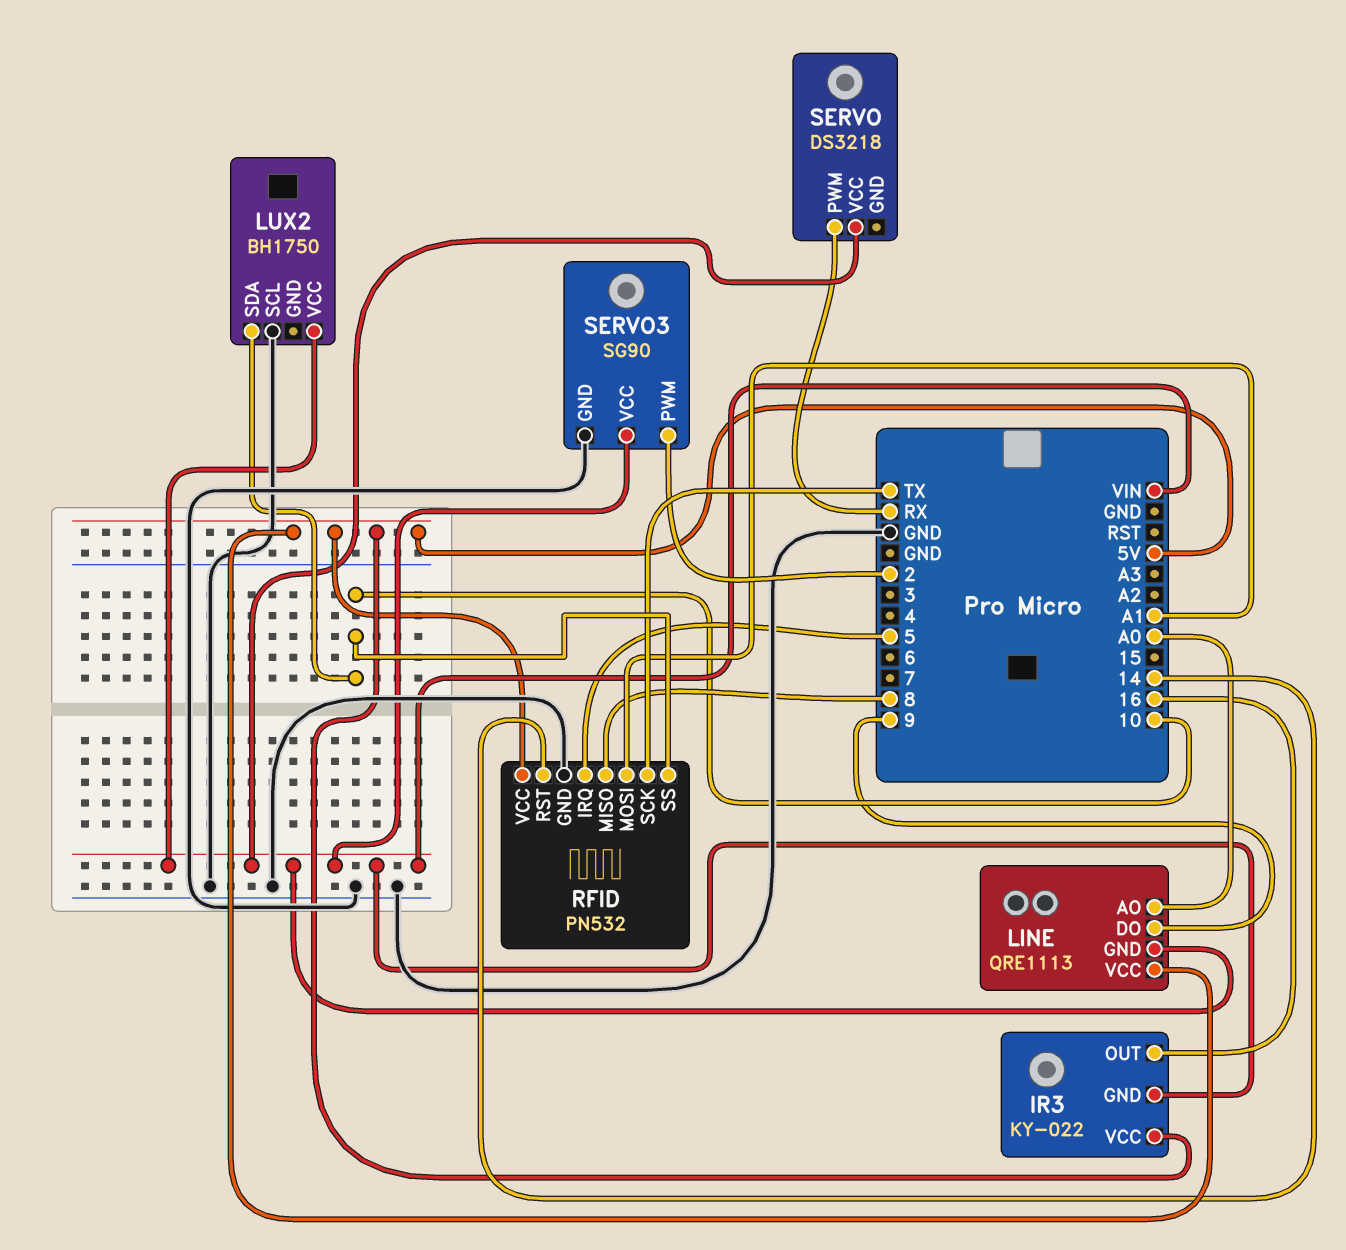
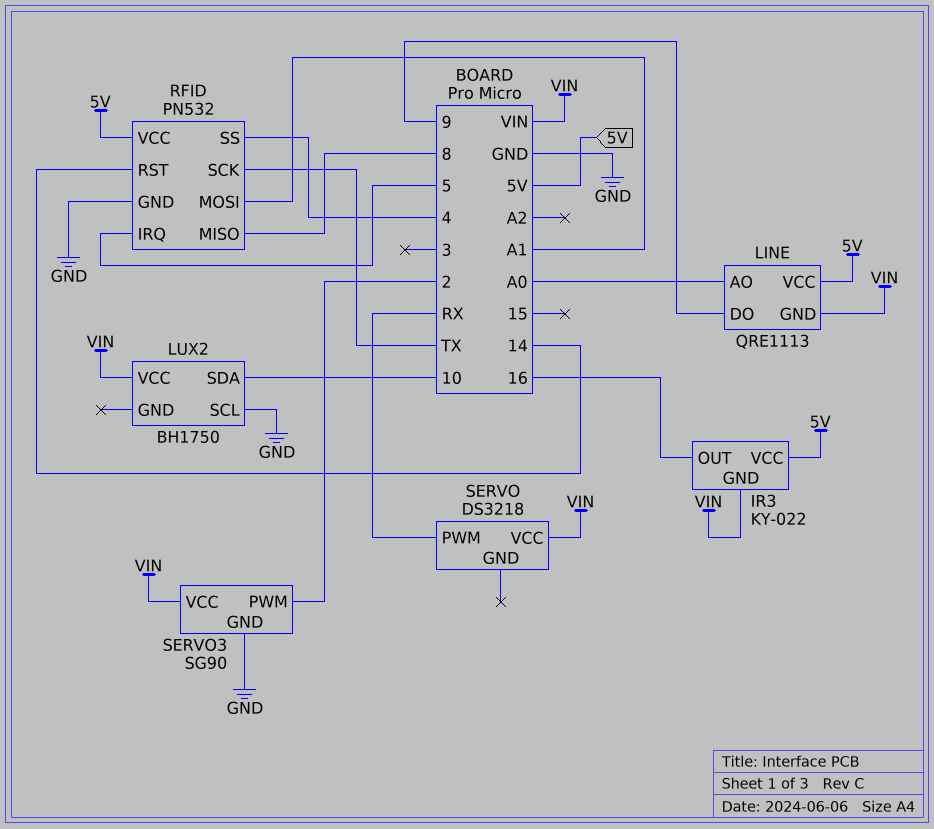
RFID pin SS: 10 -> 4

